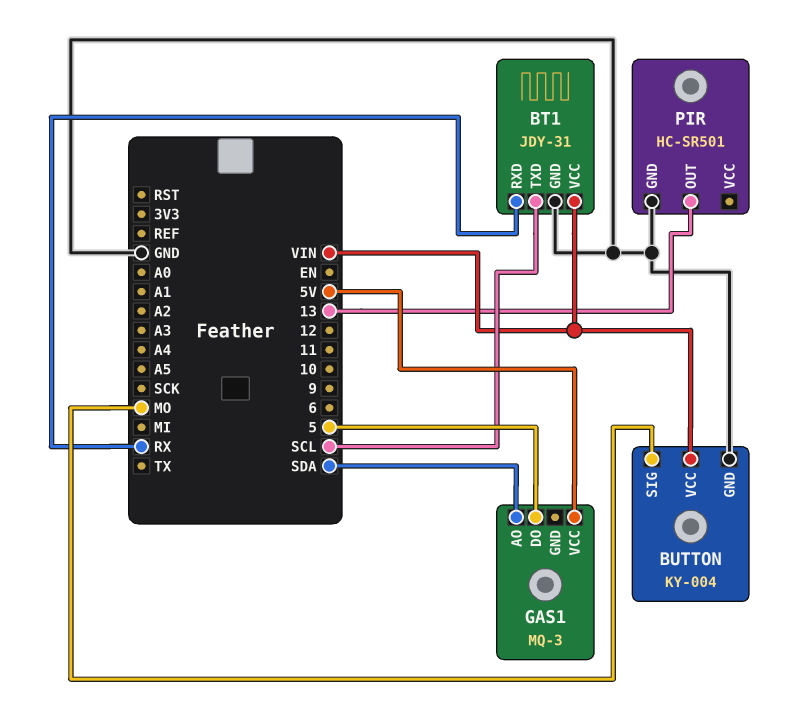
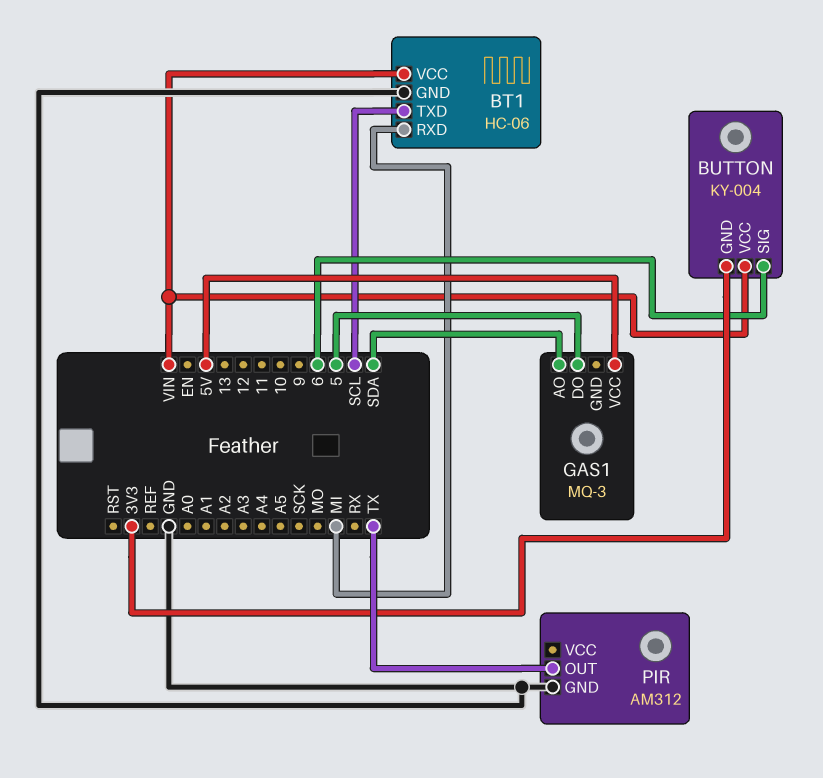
BT1: JDY-31 -> HC-06
BT1 pin RXD: RX -> MI
BUTTON pin GND: GND -> 3V3
BUTTON pin SIG: MO -> 6
PIR: HC-SR501 -> AM312
PIR pin OUT: 13 -> TX

